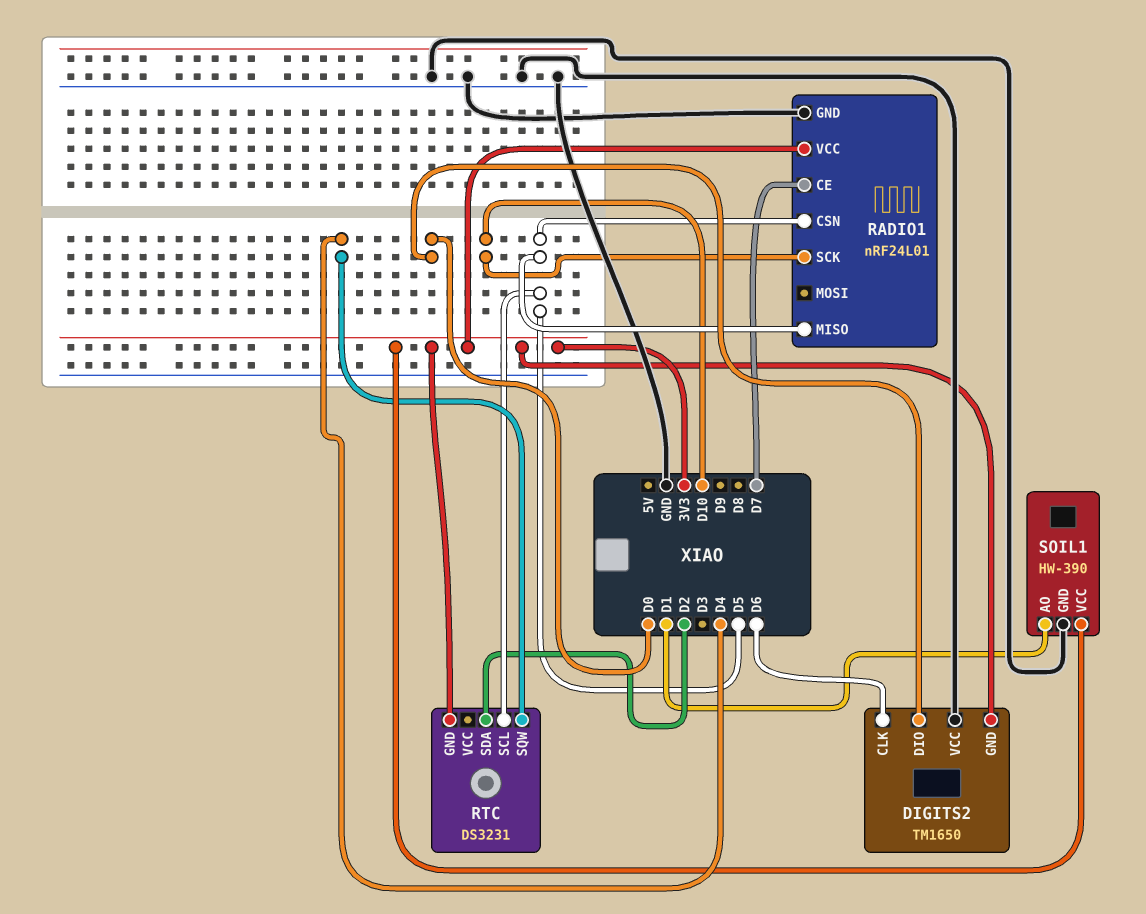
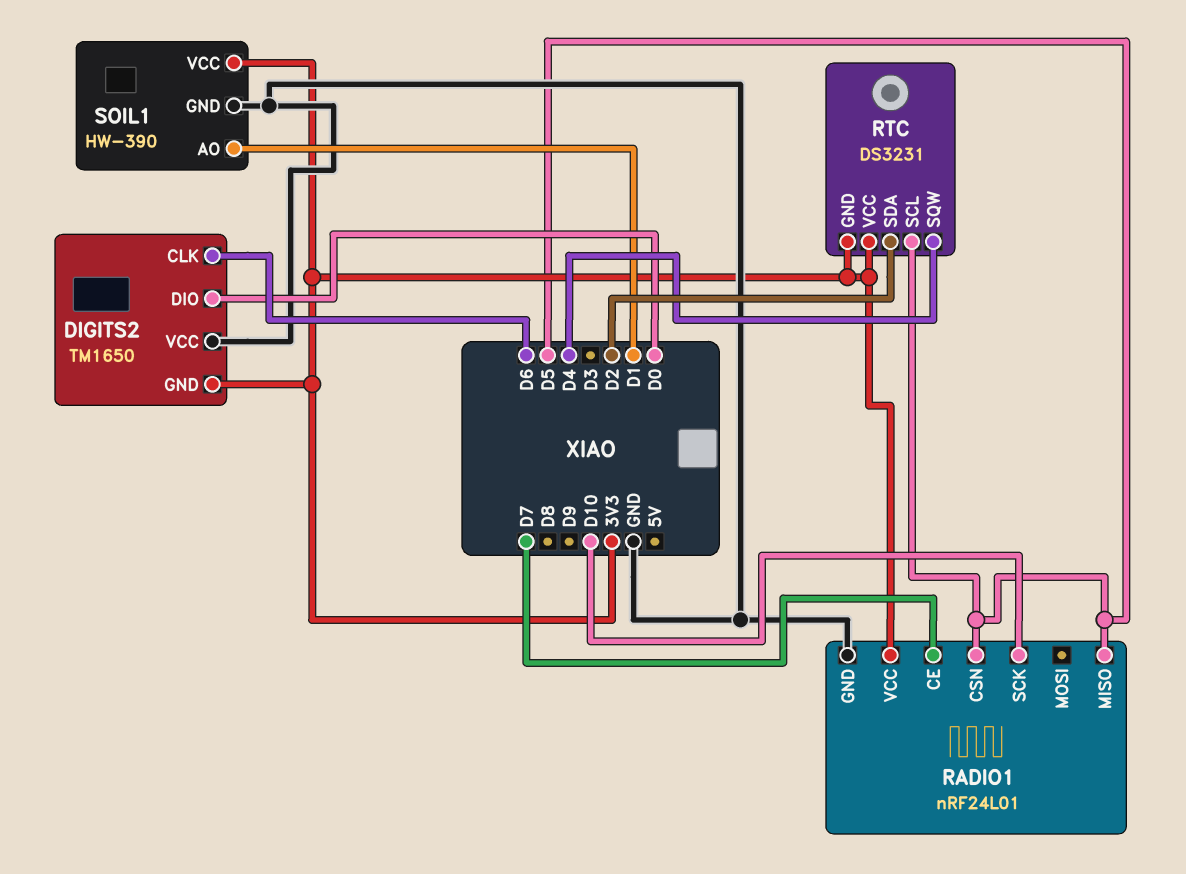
RTC pin VCC: none -> 3V3

